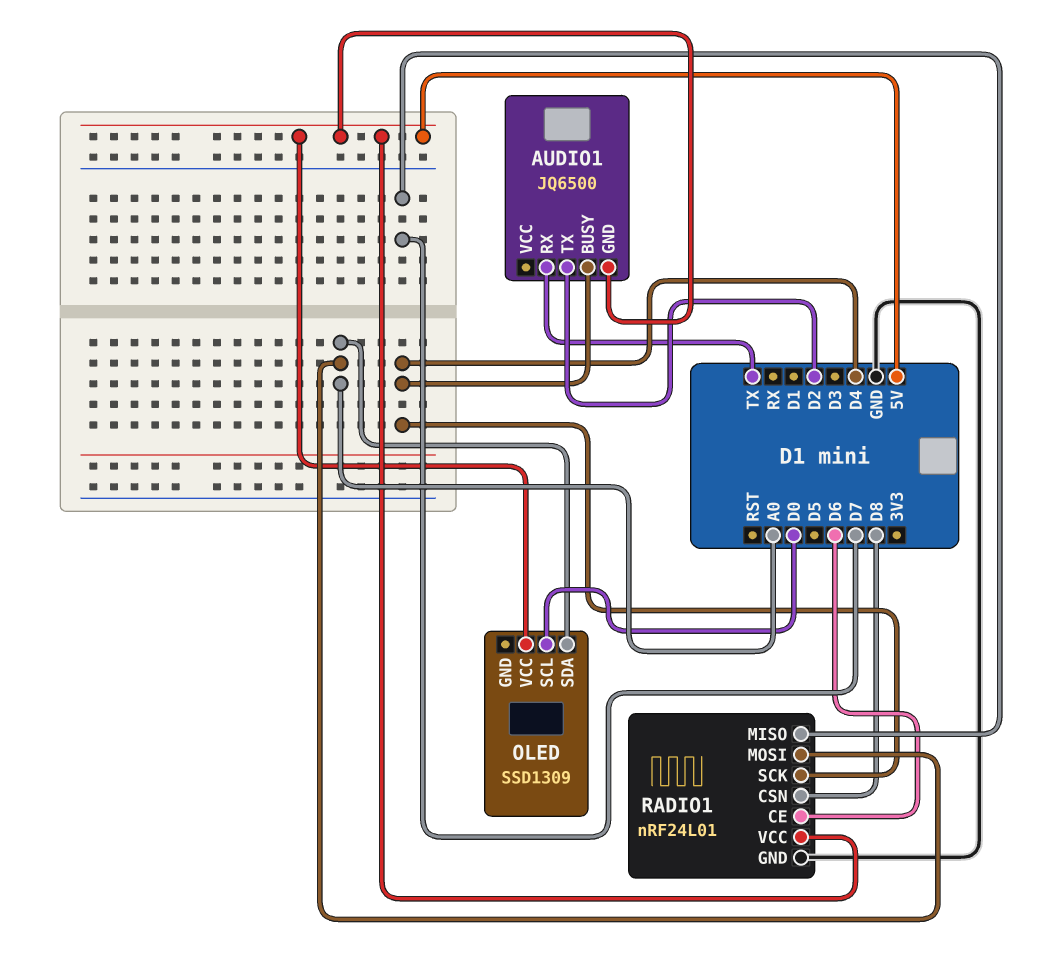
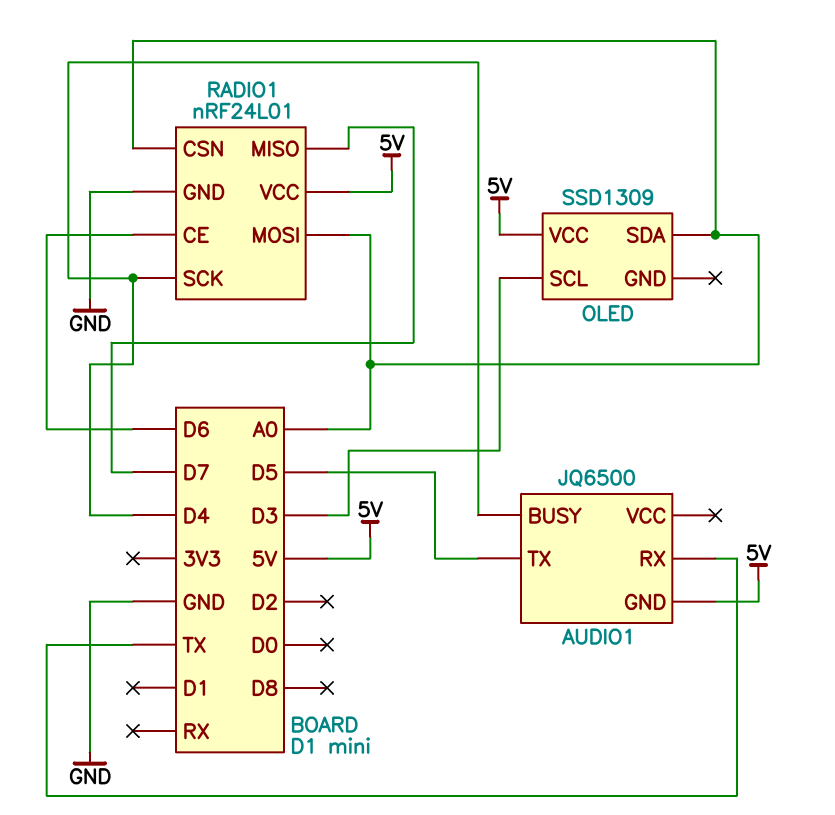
AUDIO1 pin TX: D2 -> D5
OLED pin SCL: D0 -> D3
RADIO1 pin CSN: D8 -> A0

